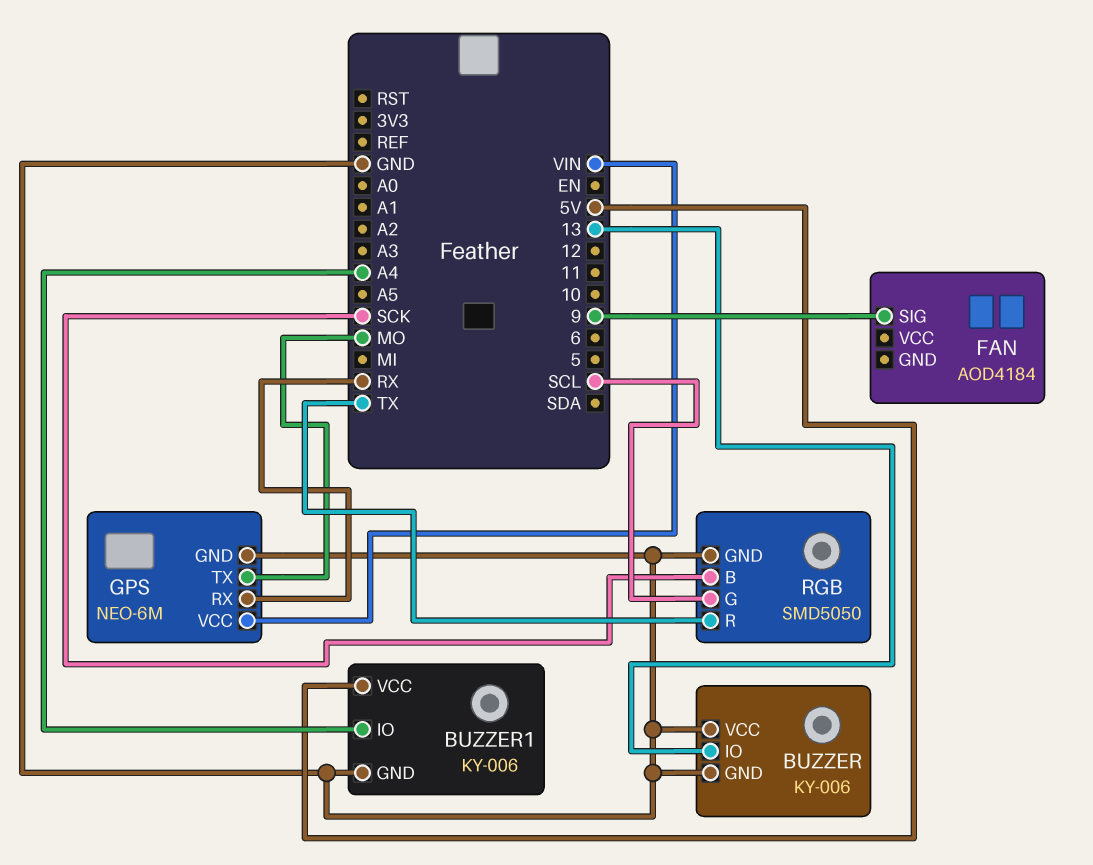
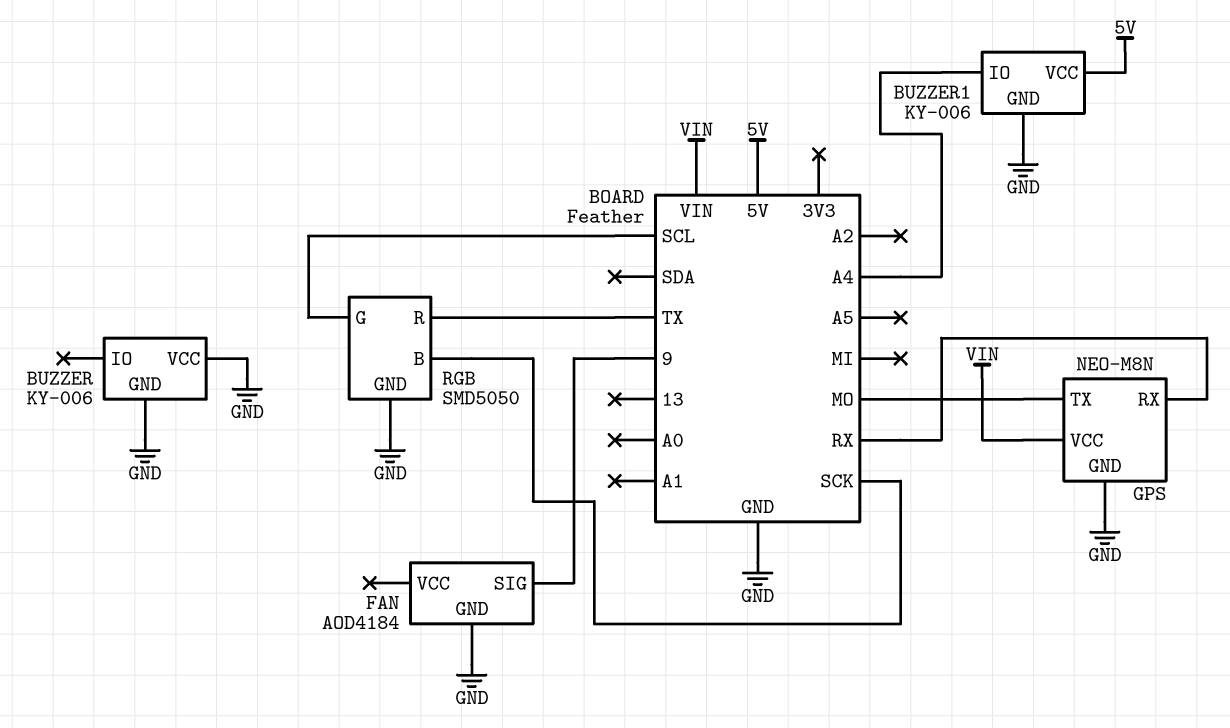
BUZZER pin IO: 13 -> none
FAN pin GND: none -> GND
GPS: NEO-6M -> NEO-M8N

